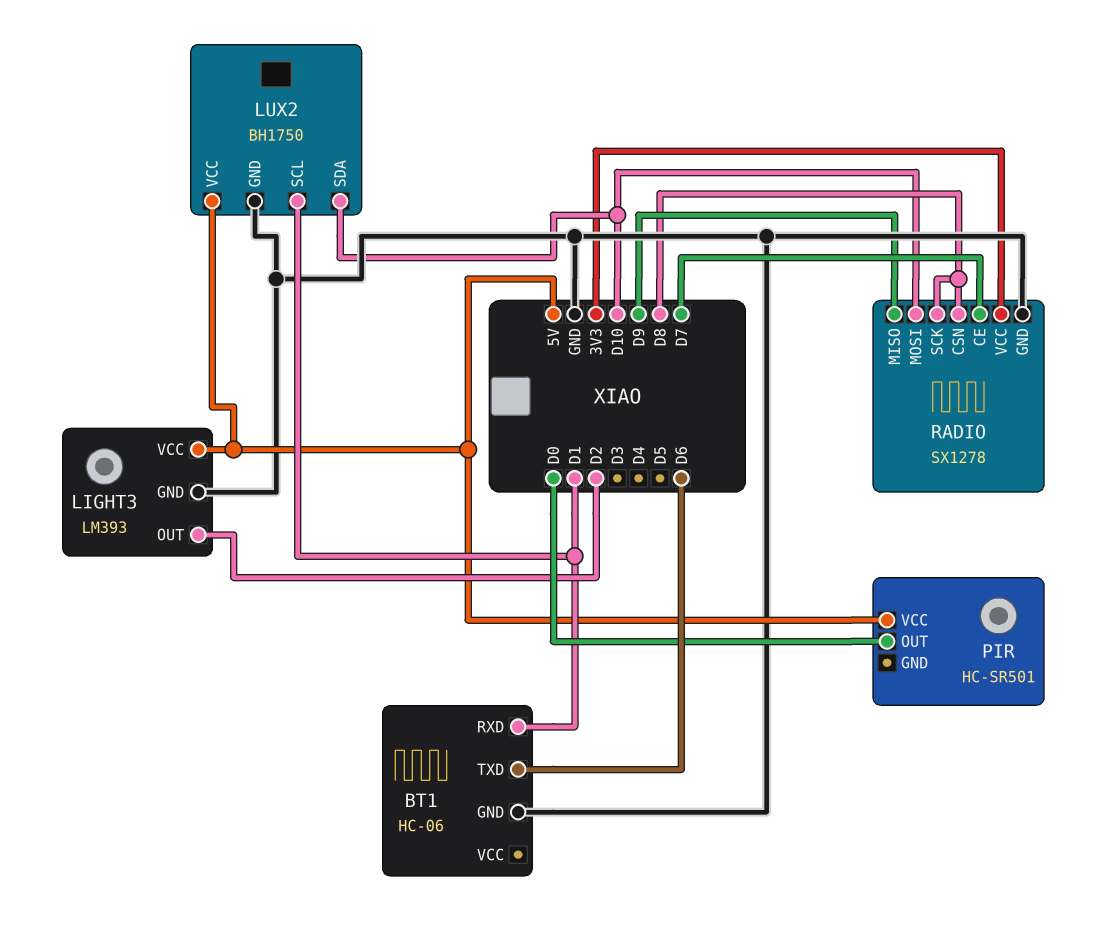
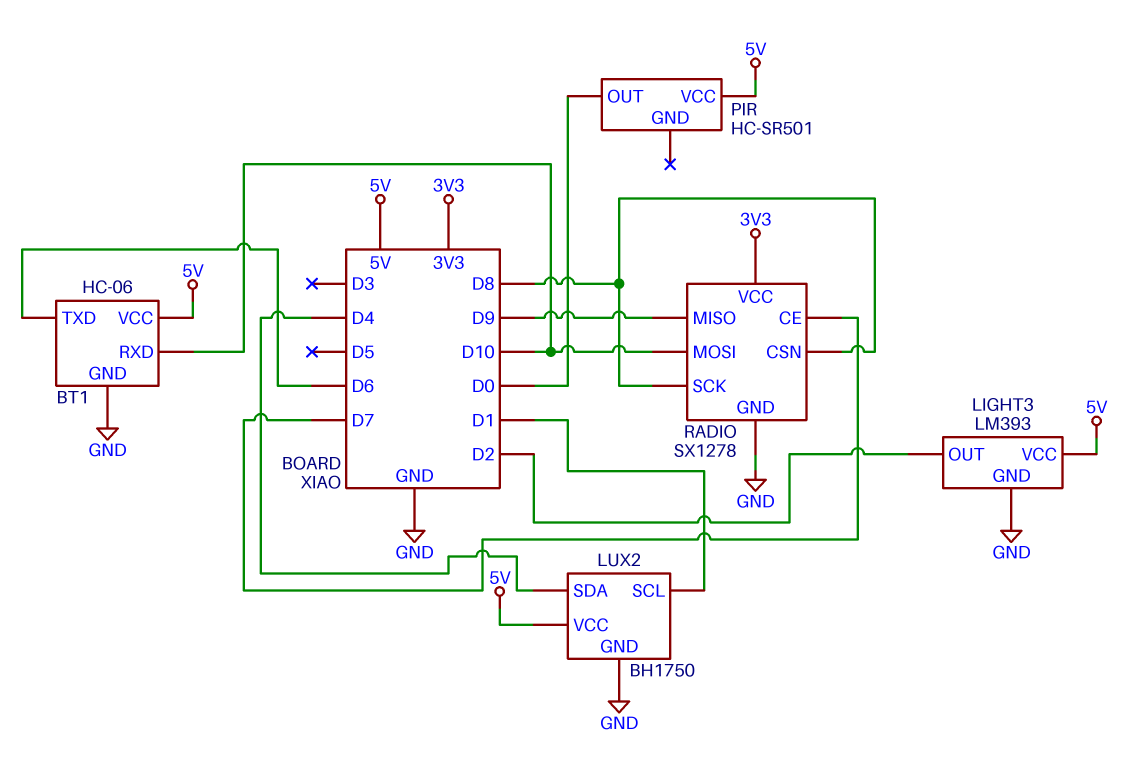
BT1 pin RXD: D1 -> D10
BT1 pin VCC: none -> 5V
LUX2 pin SDA: D10 -> D4

